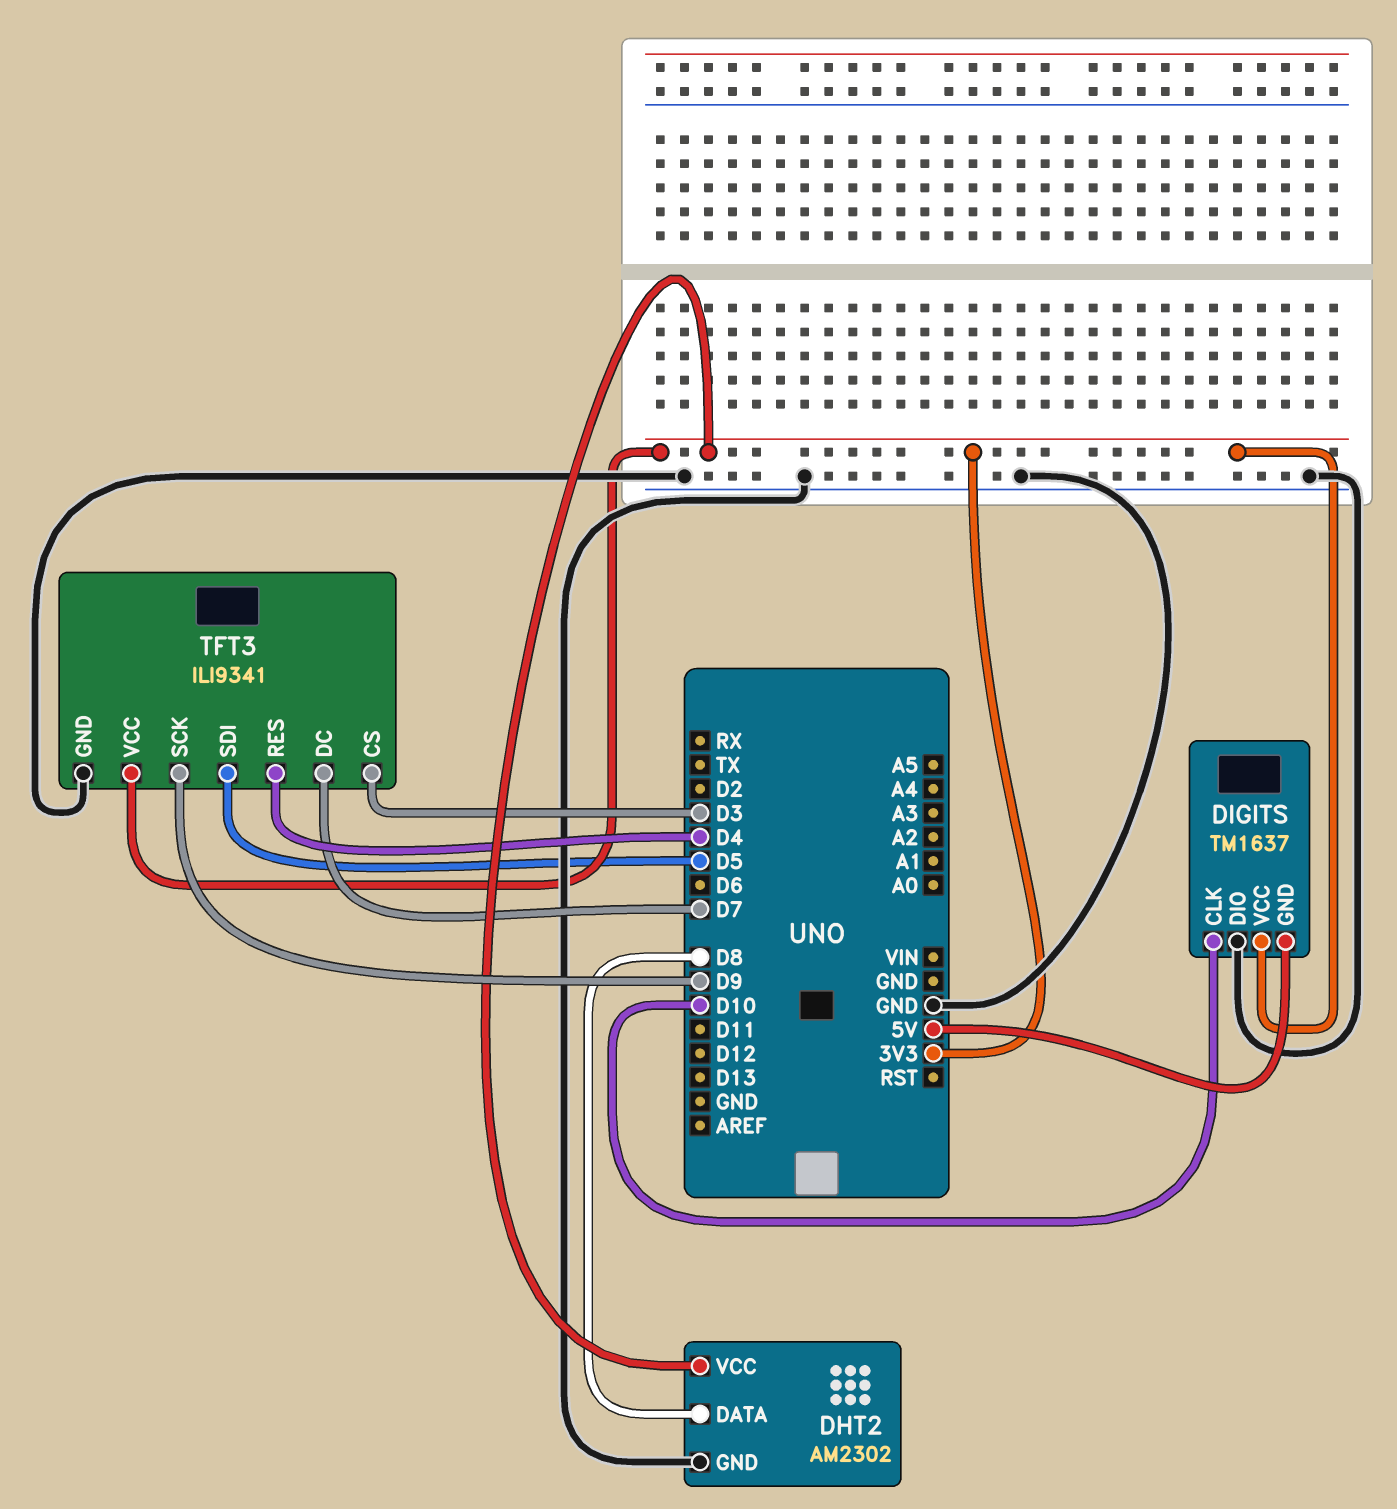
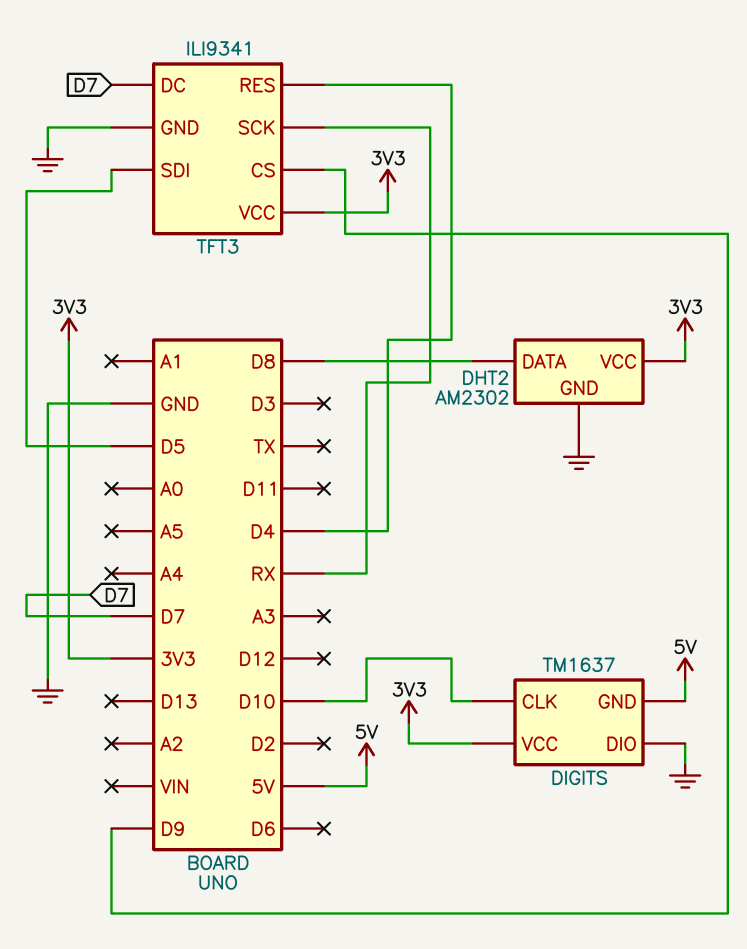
TFT3 pin CS: D3 -> D9
TFT3 pin SCK: D9 -> RX

